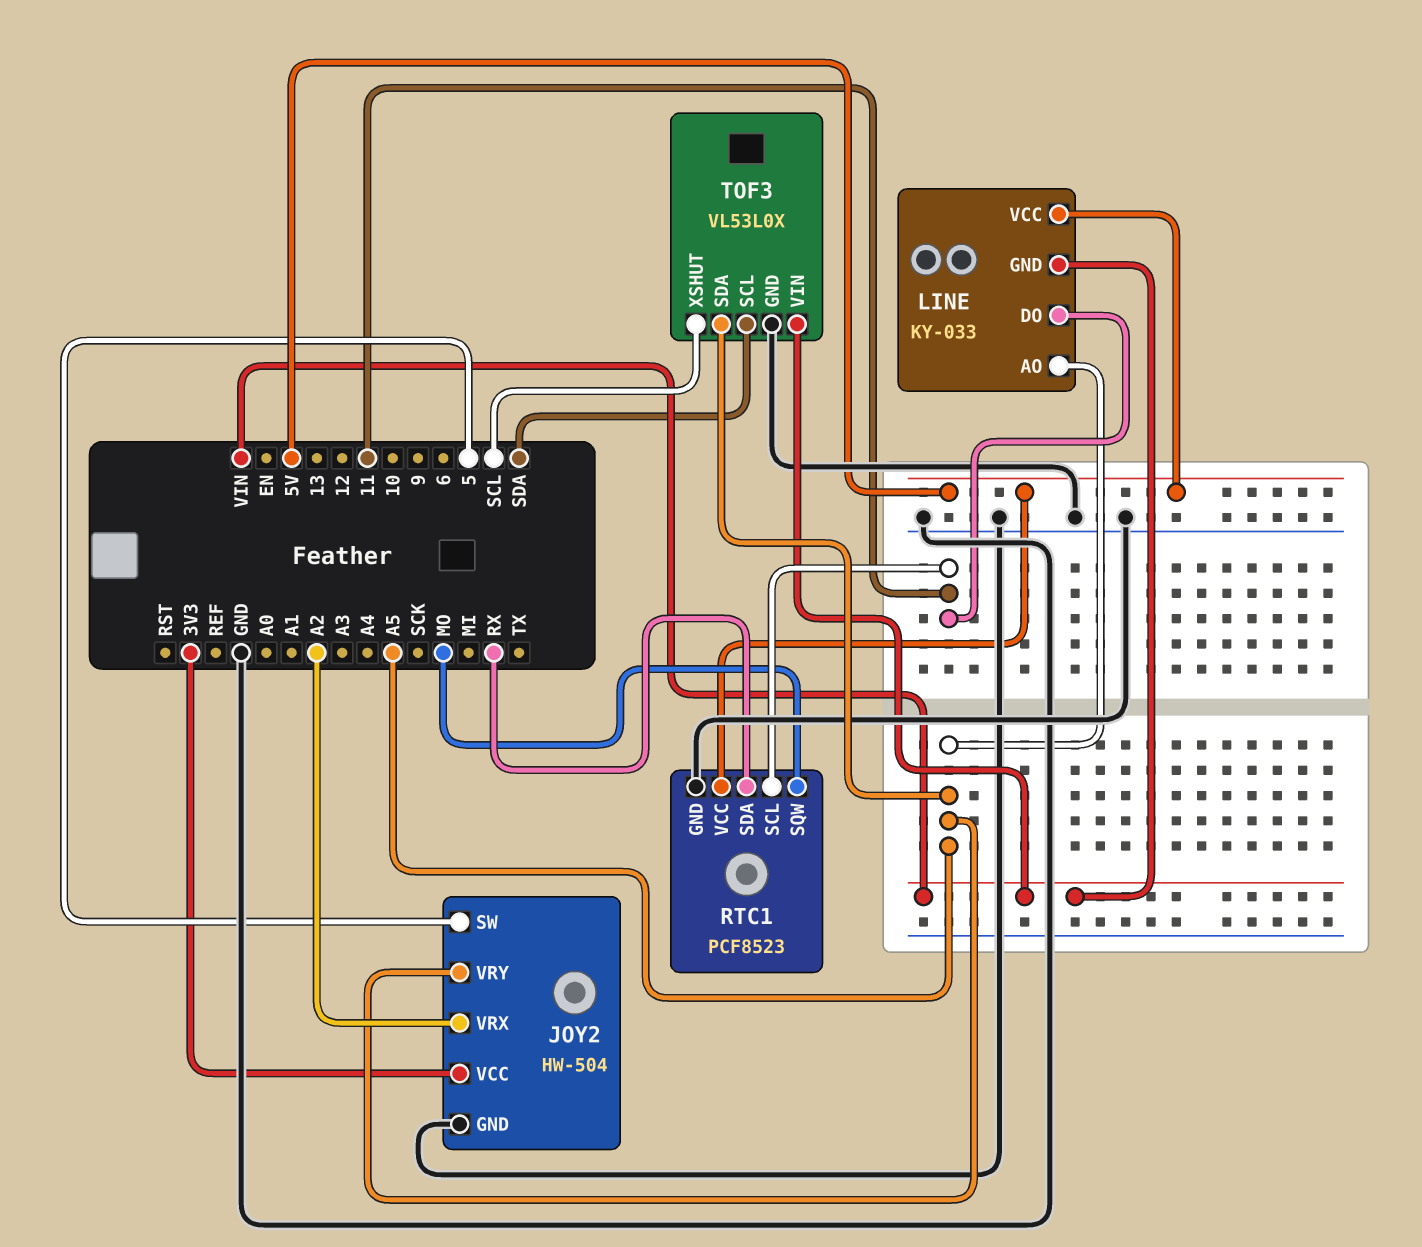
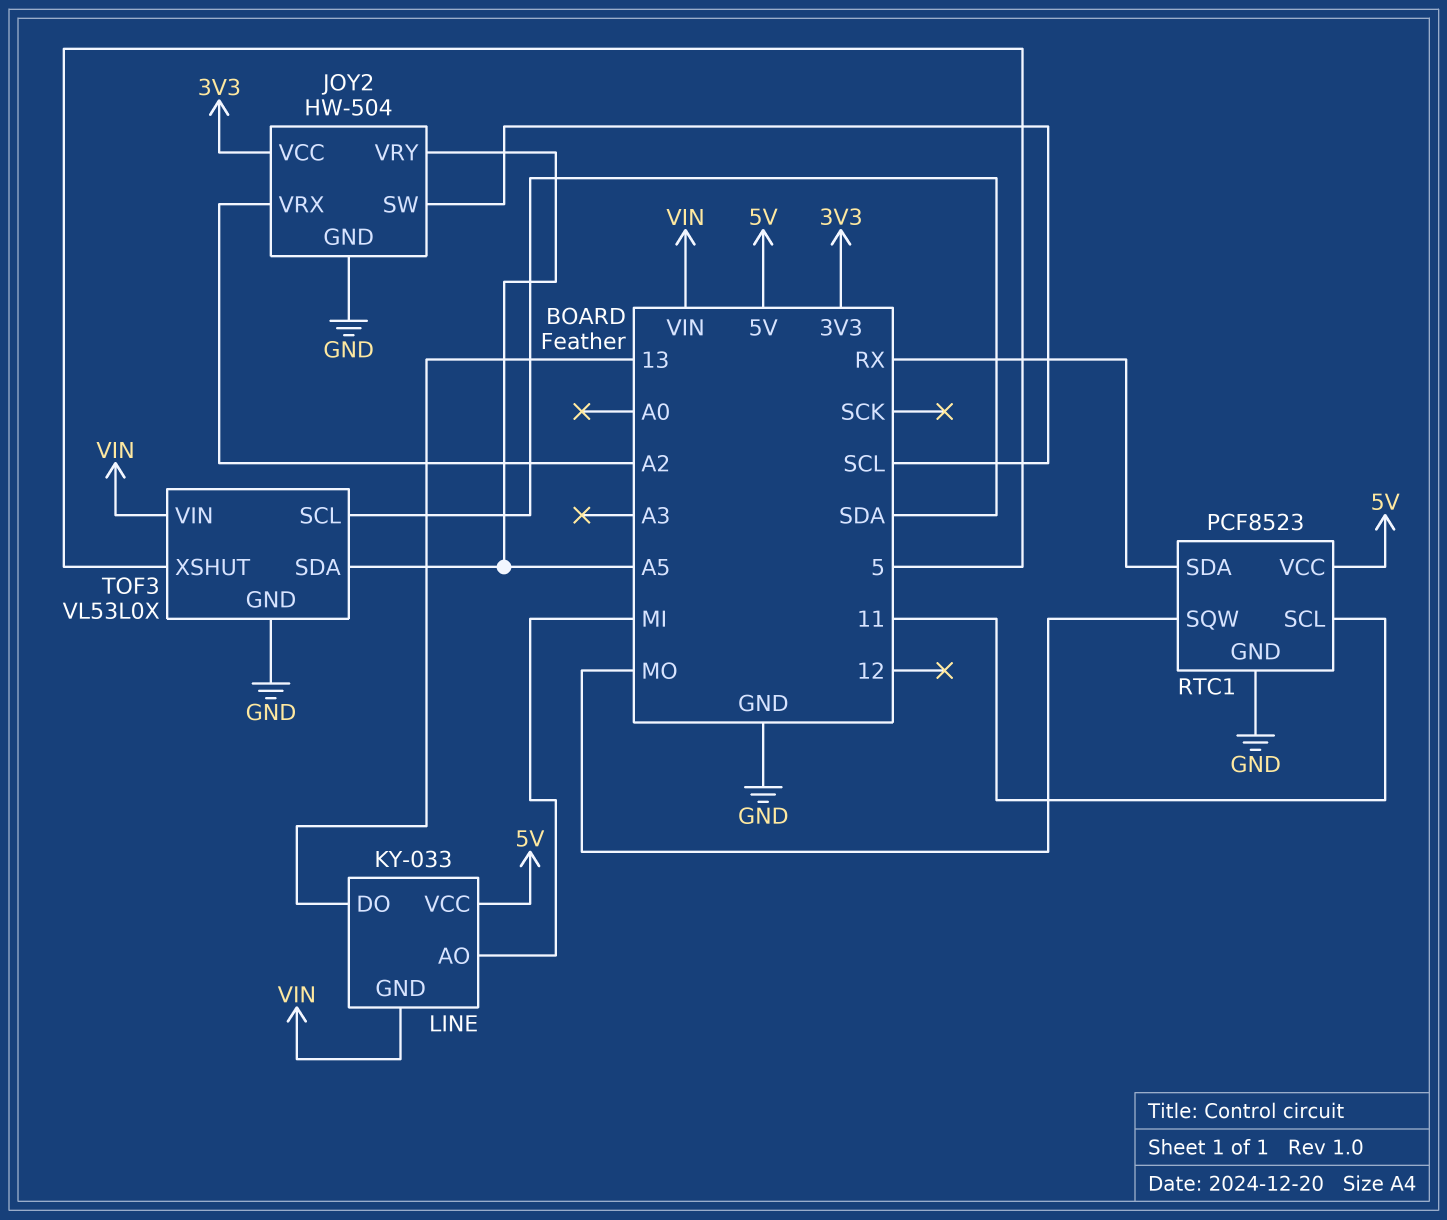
JOY2 pin SW: 5 -> SCL
LINE pin AO: A5 -> MI
LINE pin DO: 11 -> 13
TOF3 pin XSHUT: SCL -> 5

